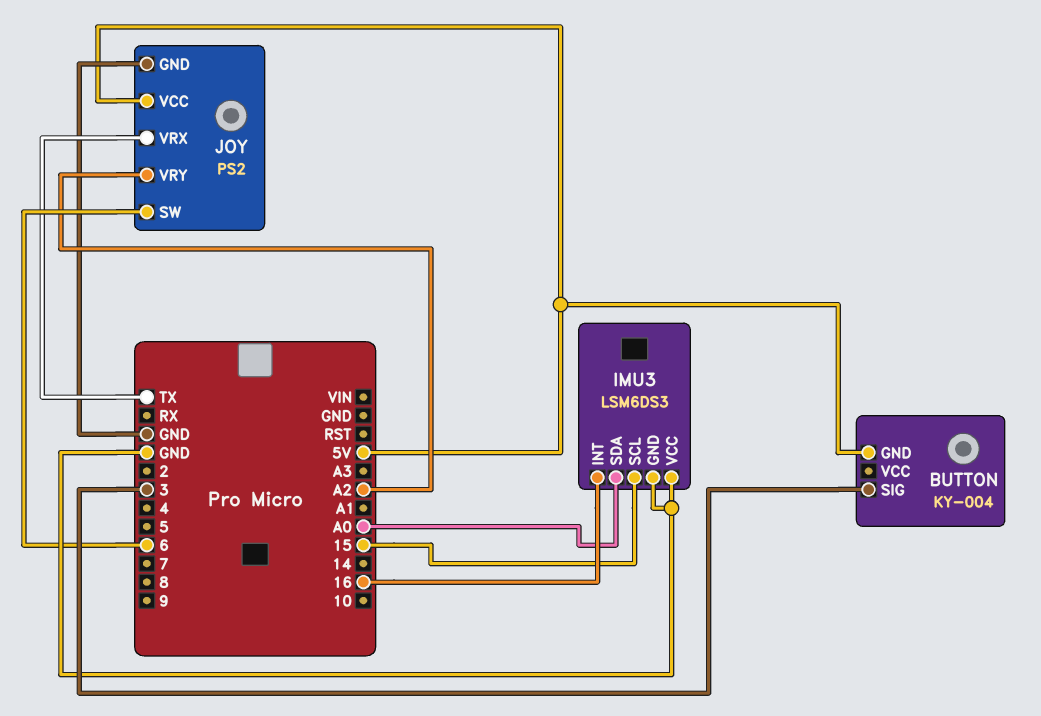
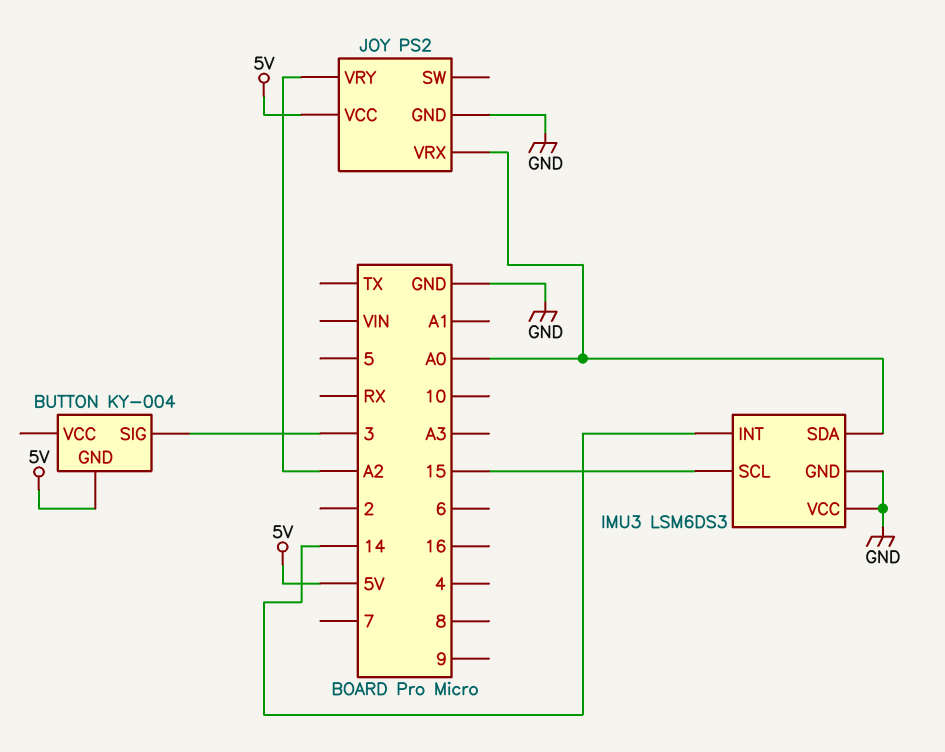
IMU3 pin INT: 16 -> 14
JOY pin SW: 6 -> none
JOY pin VRX: TX -> A0

